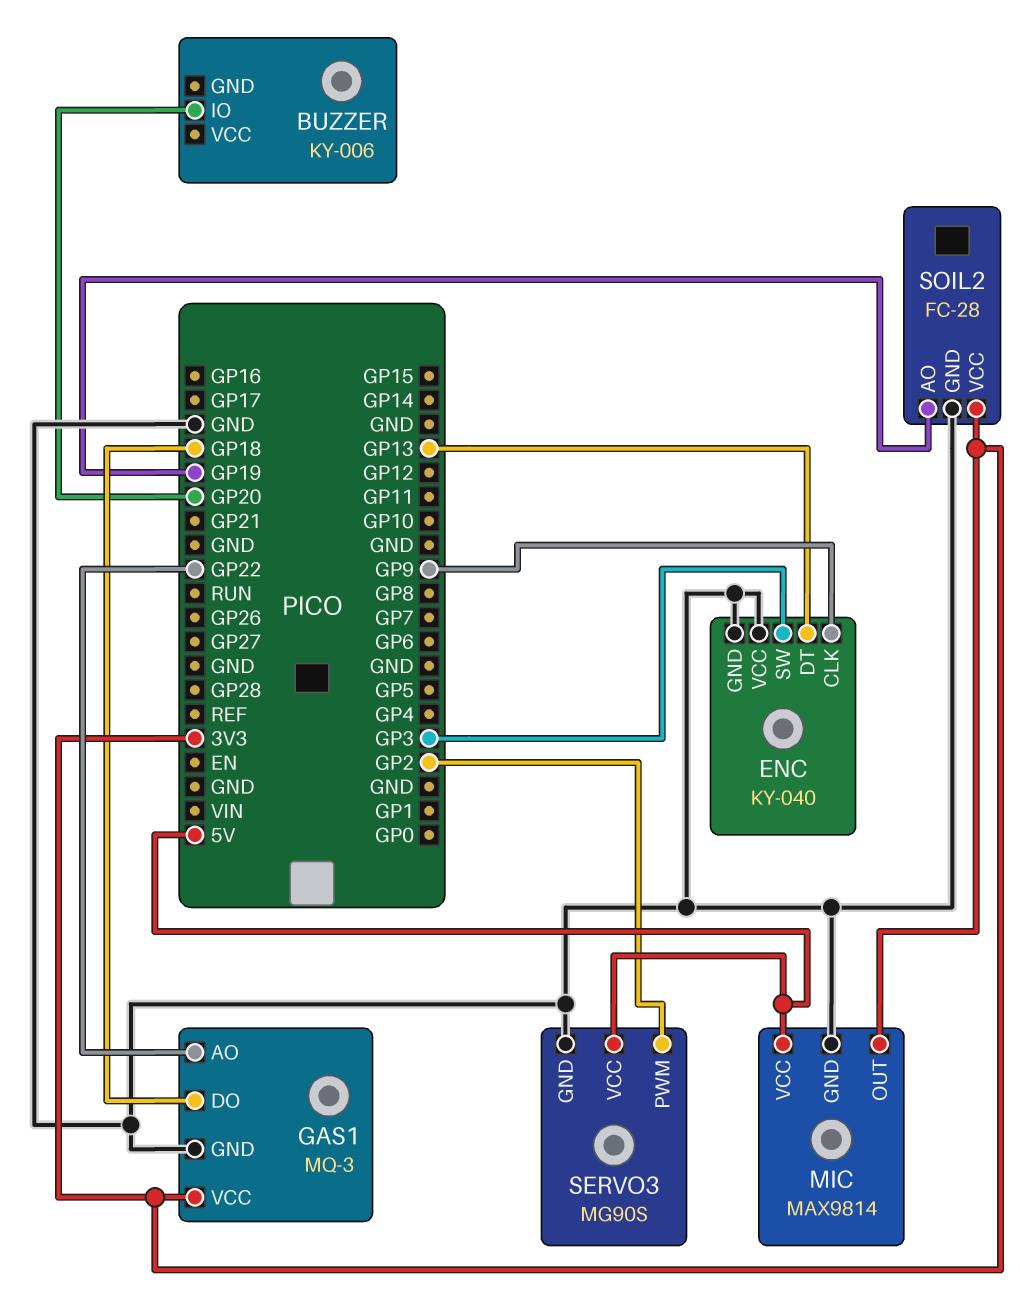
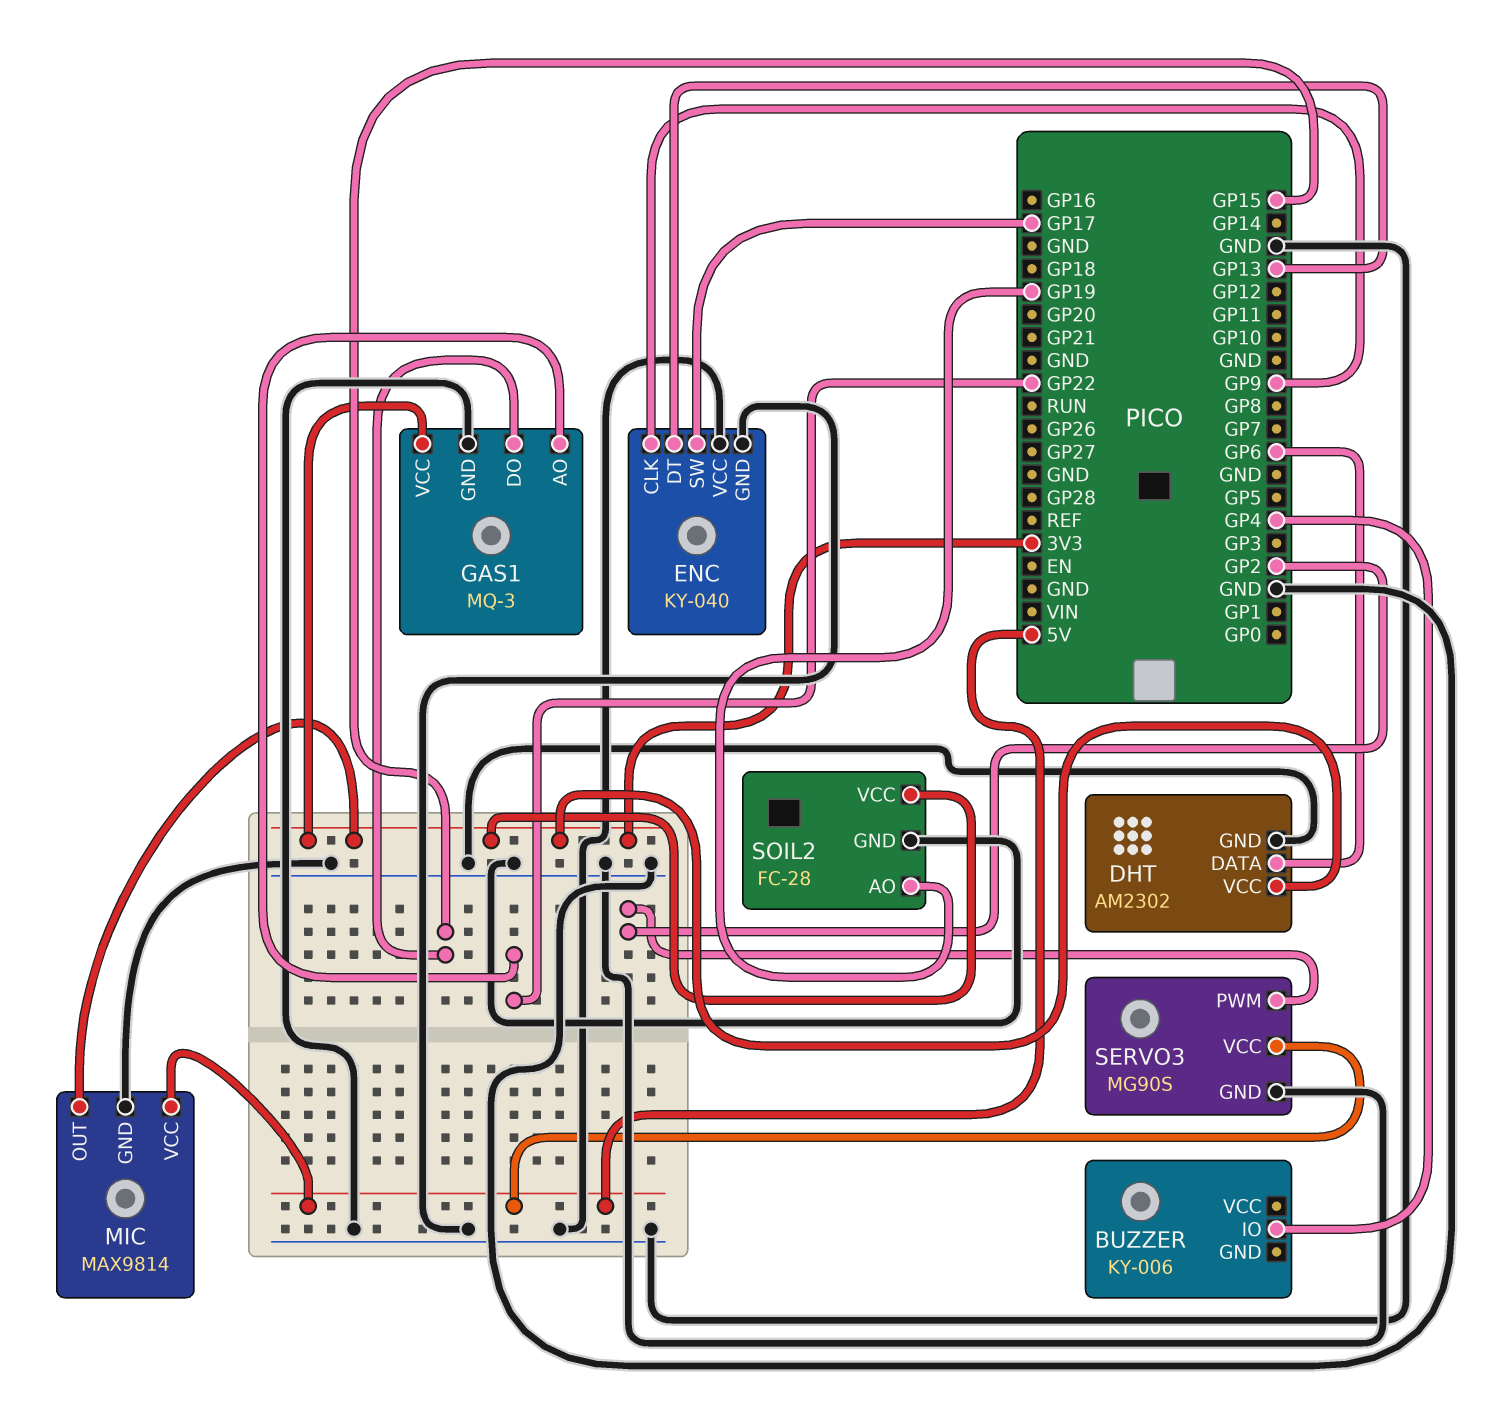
BUZZER pin IO: GP20 -> GP4
DHT: none -> AM2302
DHT pin DATA: none -> GP6
DHT pin GND: none -> GND
DHT pin VCC: none -> 3V3
ENC pin SW: GP3 -> GP17
GAS1 pin DO: GP18 -> GP15

